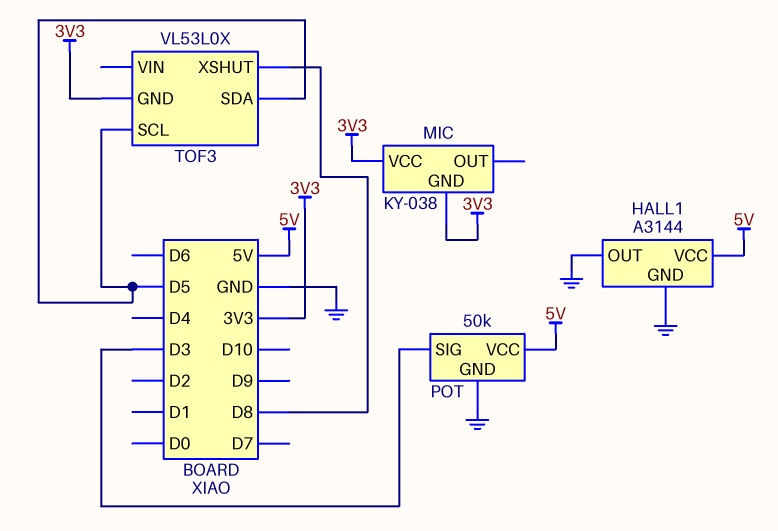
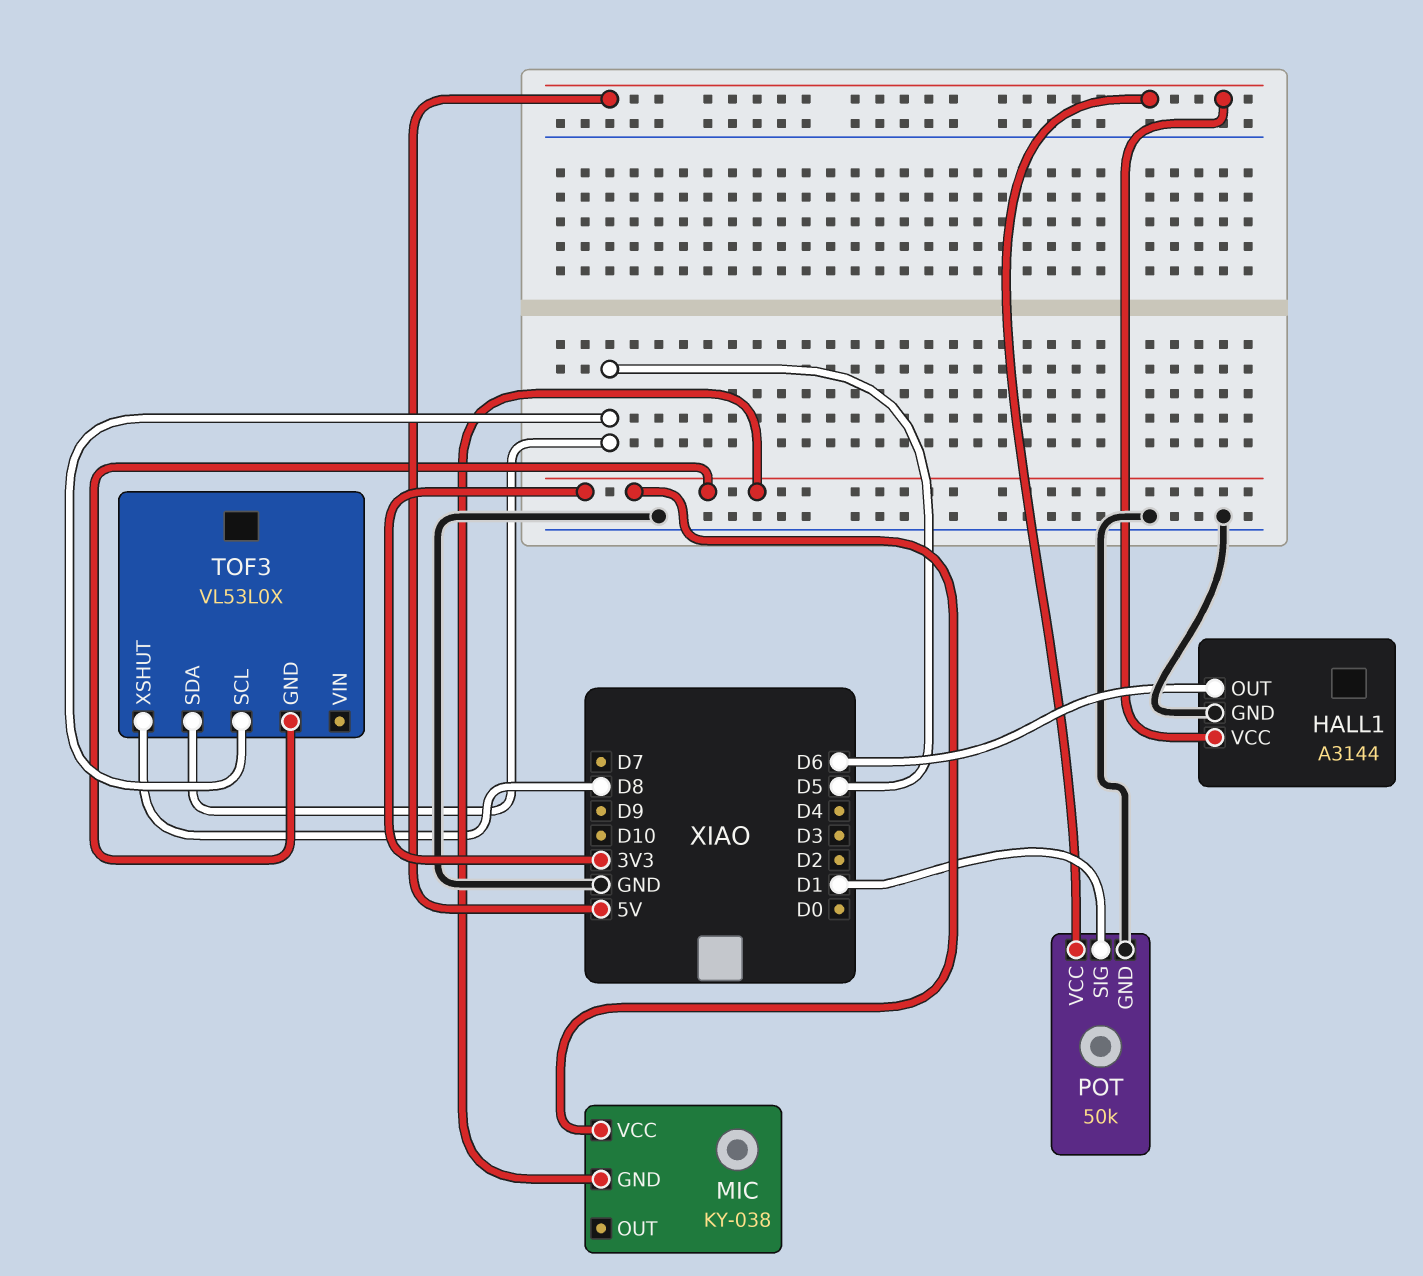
HALL1 pin OUT: GND -> D6
POT pin SIG: D3 -> D1

